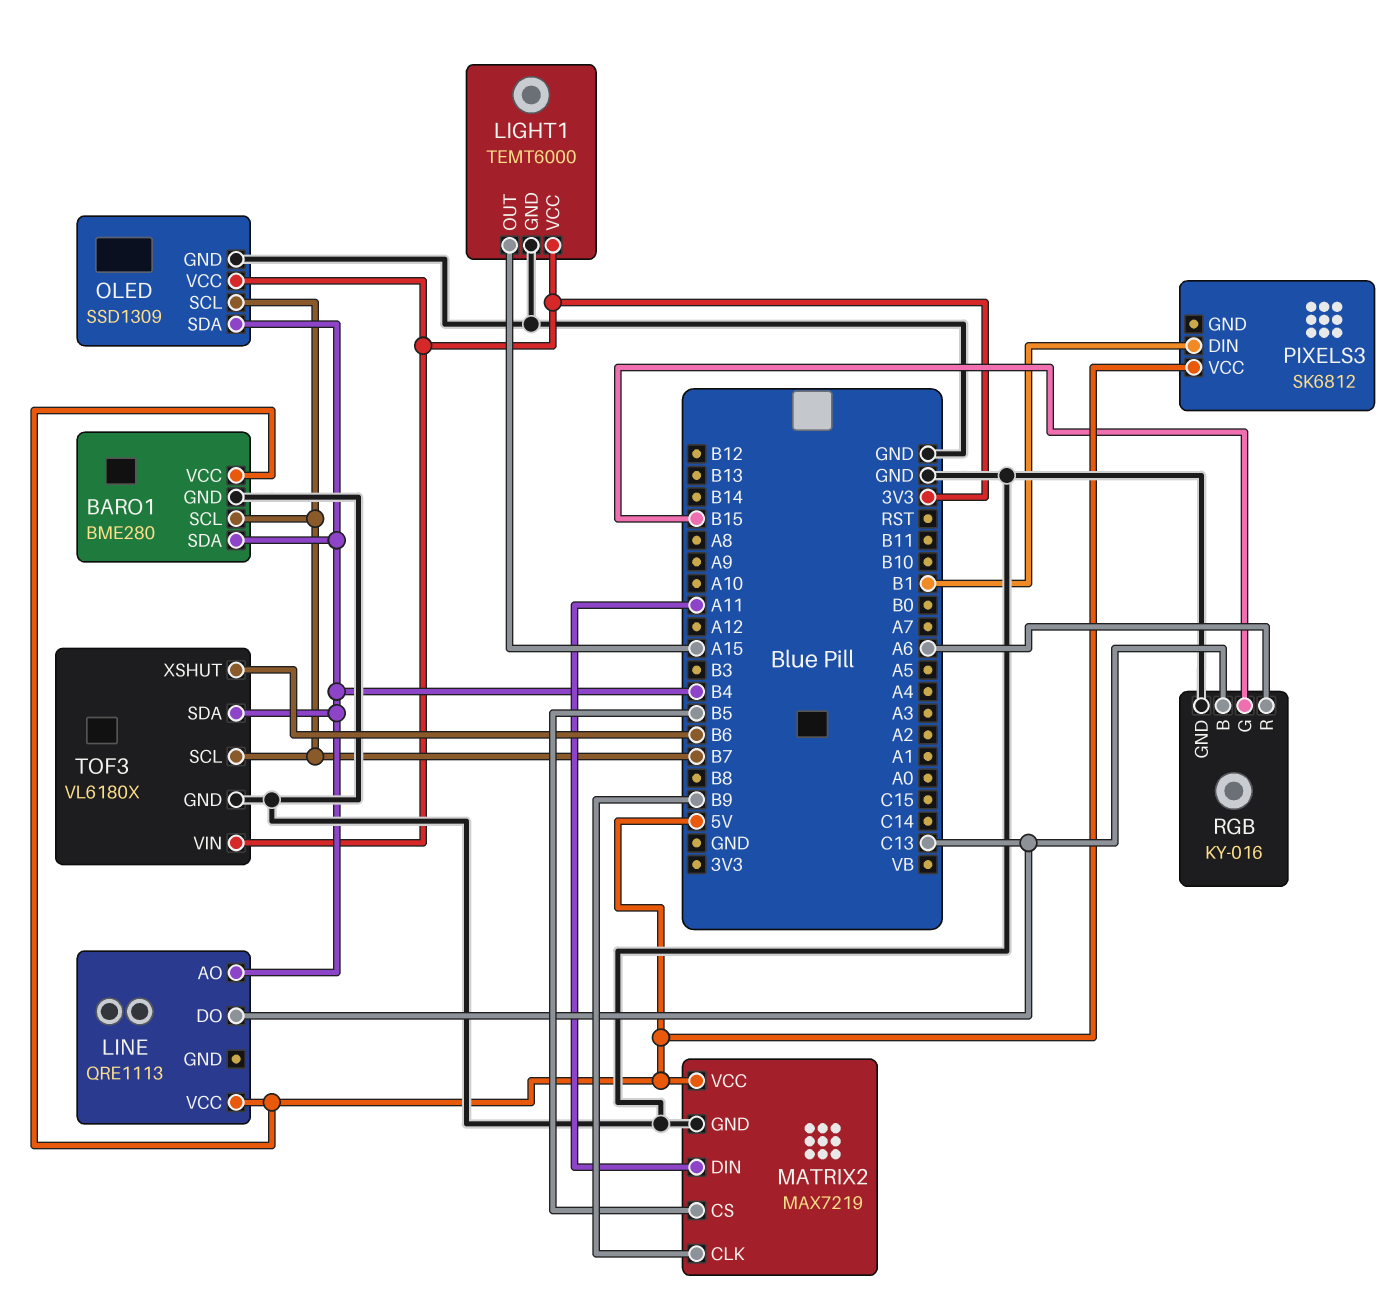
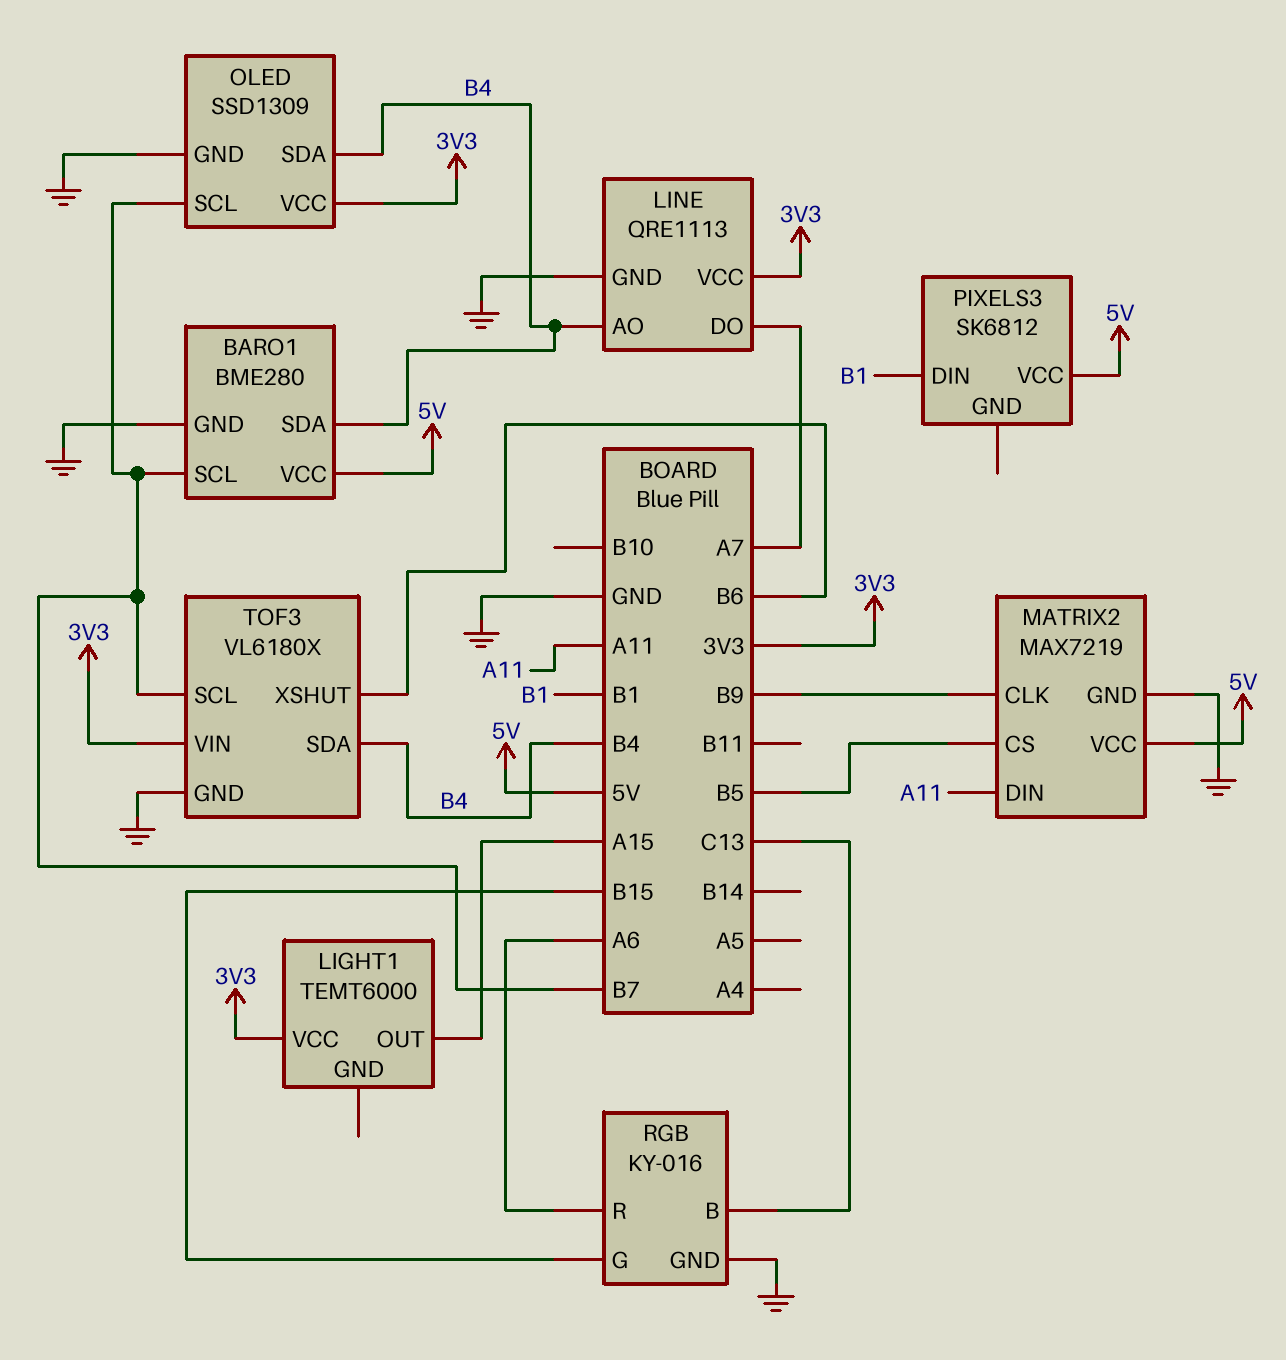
LIGHT1 pin GND: GND -> none
LINE pin DO: C13 -> A7
LINE pin GND: none -> GND
LINE pin VCC: 5V -> 3V3

